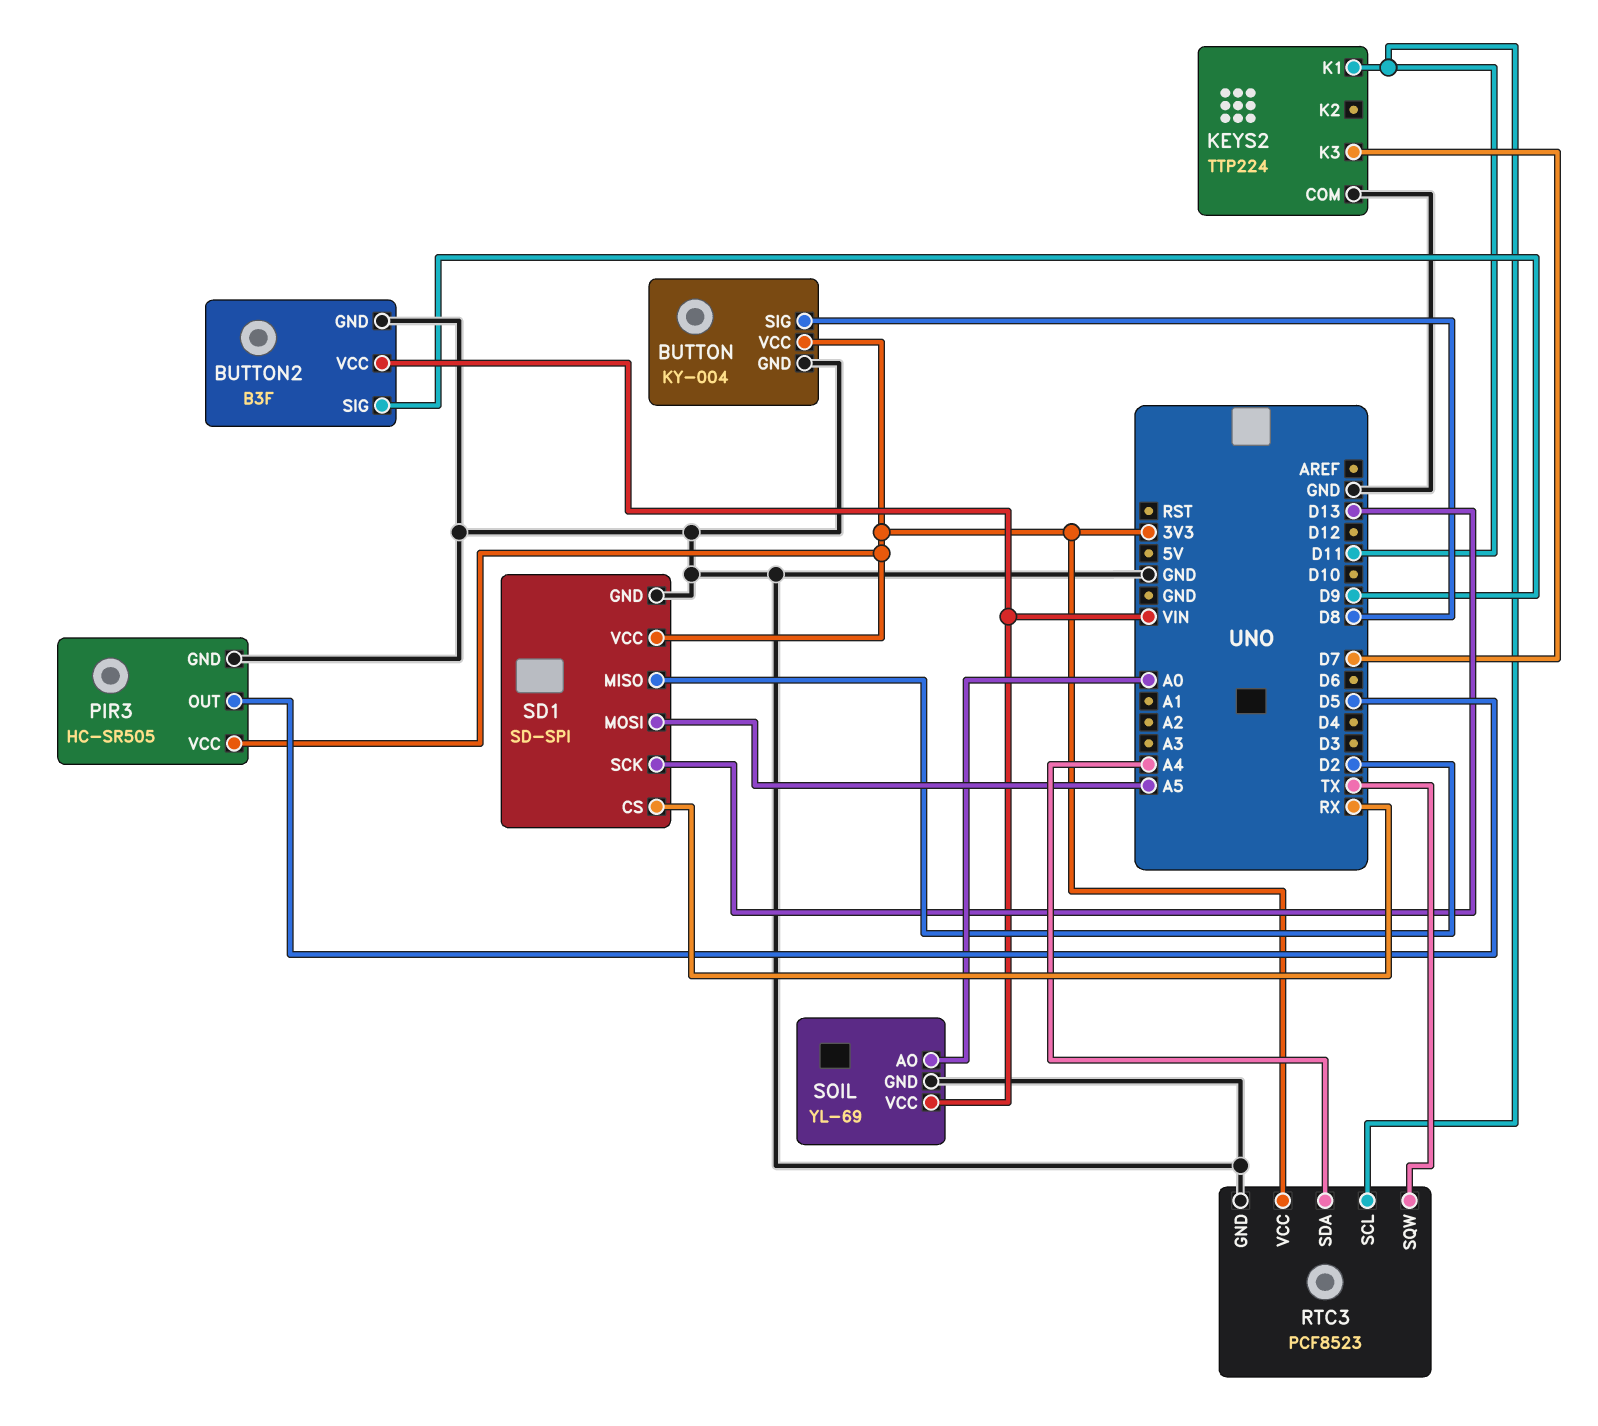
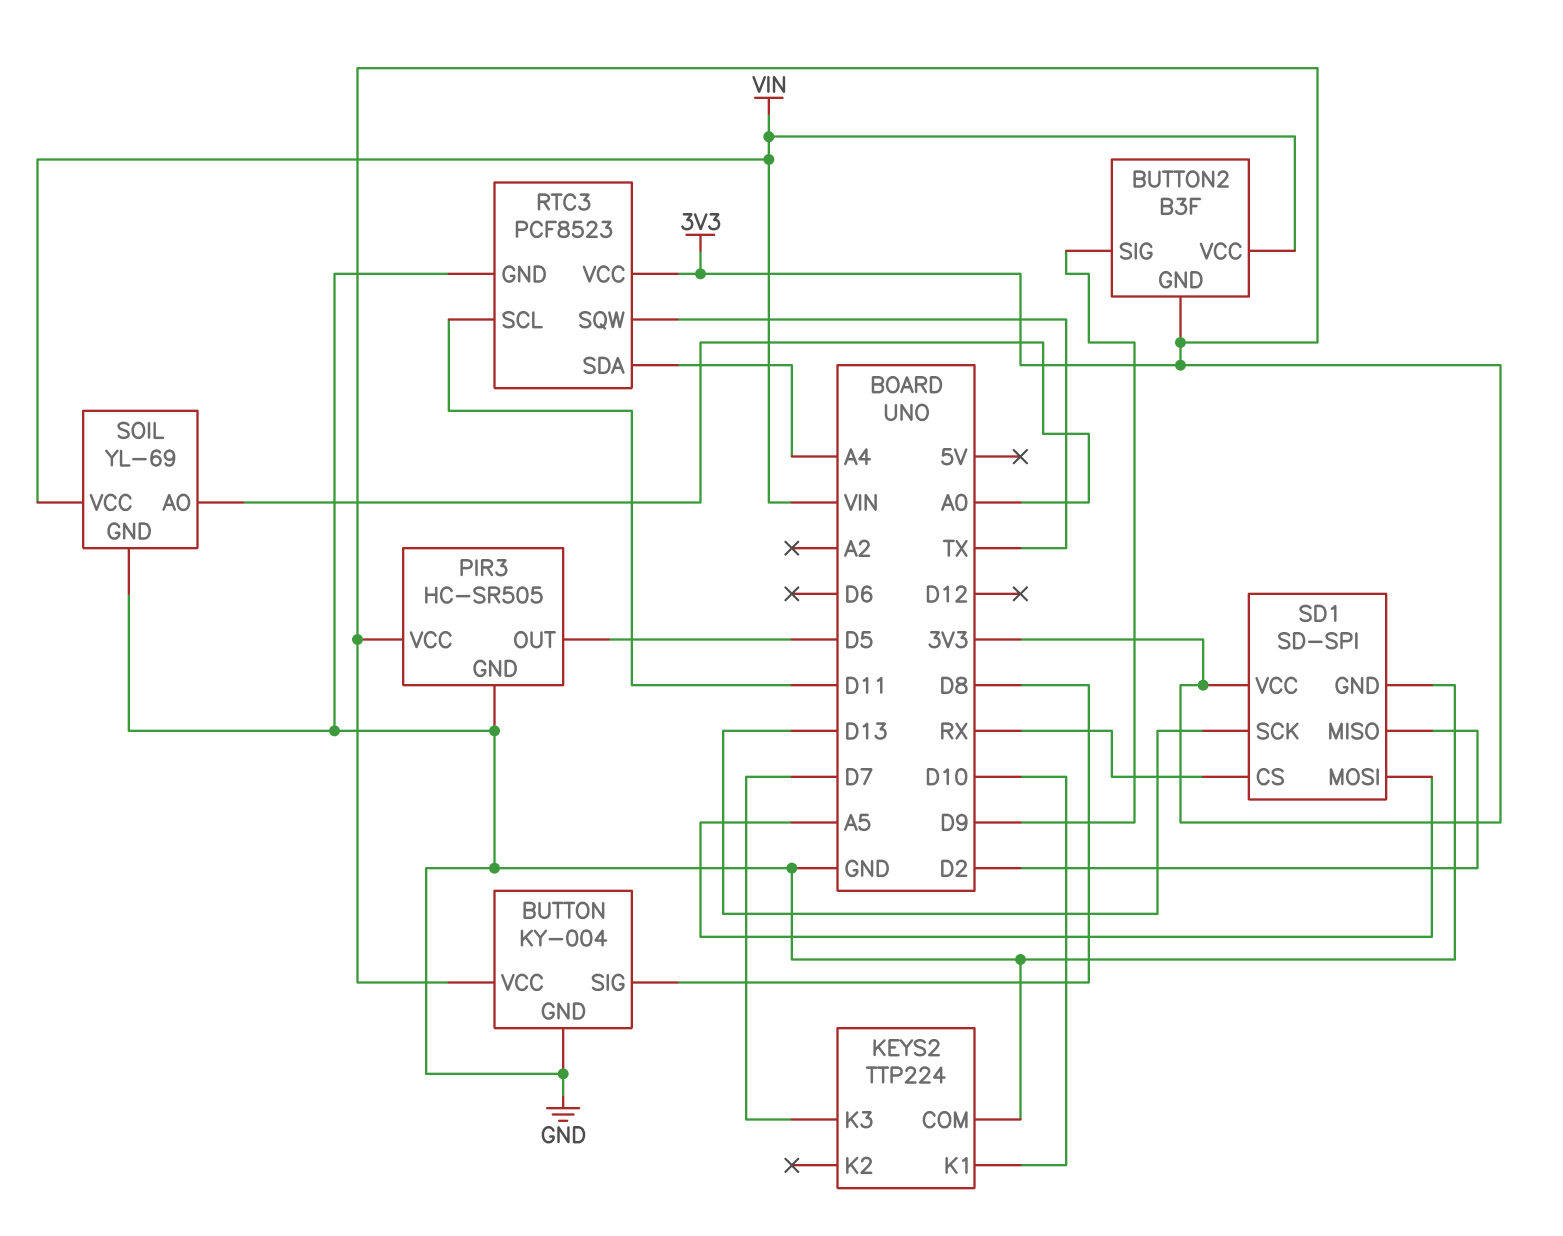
BUTTON2 pin GND: GND -> 3V3
KEYS2 pin K1: D11 -> D10

